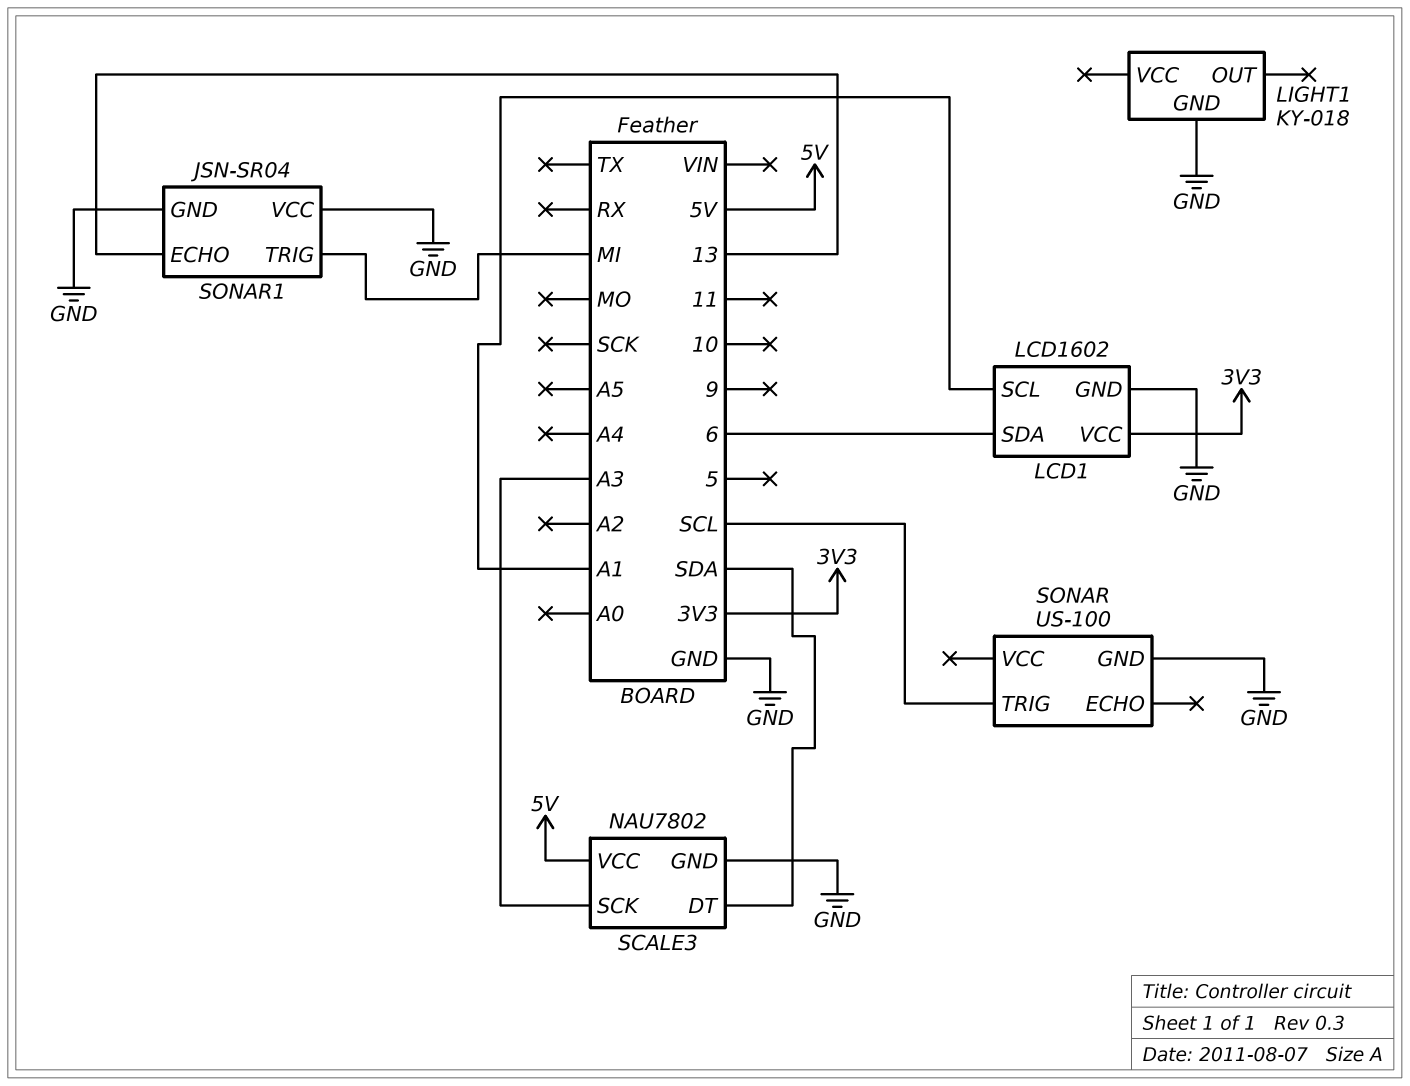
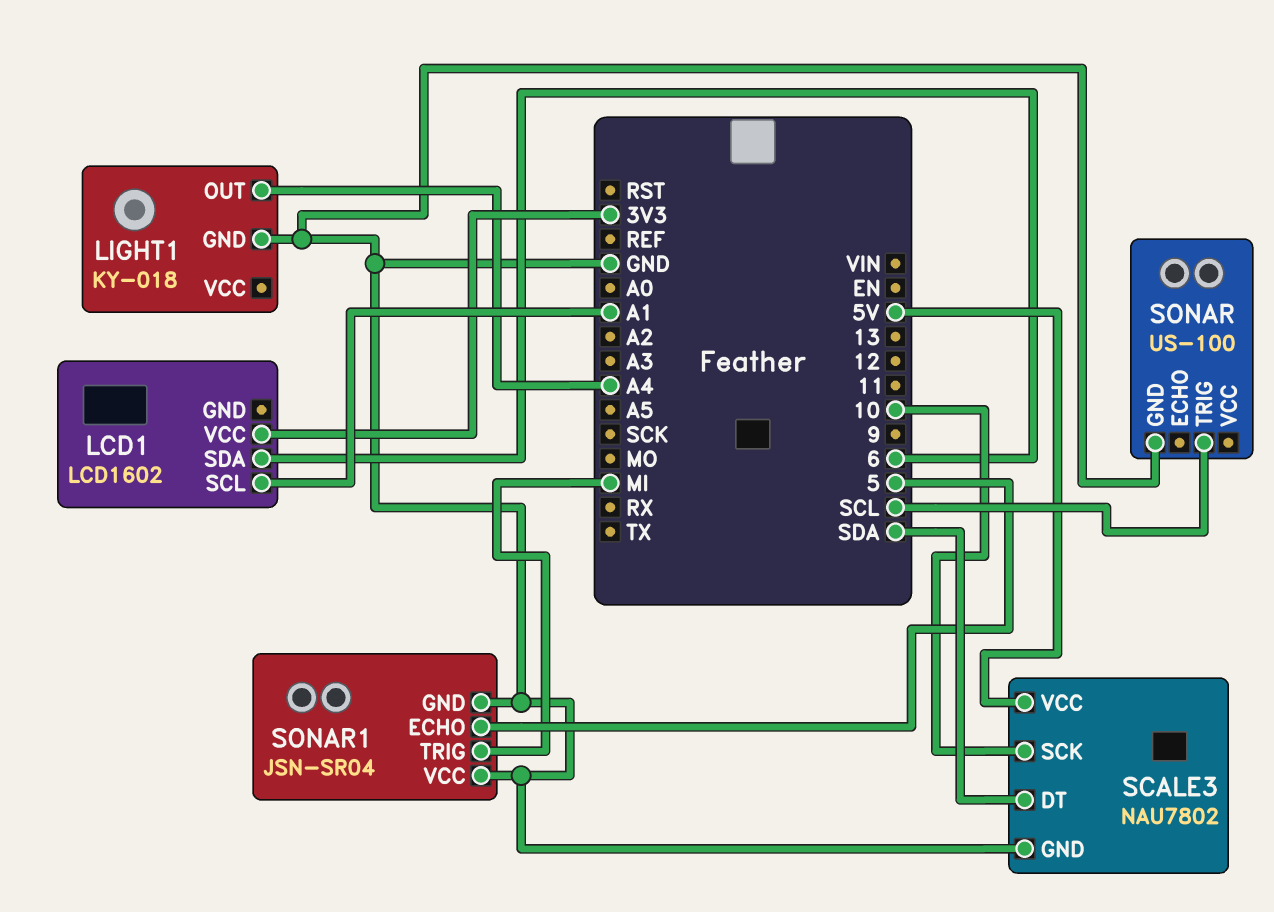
LCD1 pin GND: GND -> none
LIGHT1 pin OUT: none -> A4
SCALE3 pin SCK: A3 -> 10
SONAR1 pin ECHO: 13 -> 5

